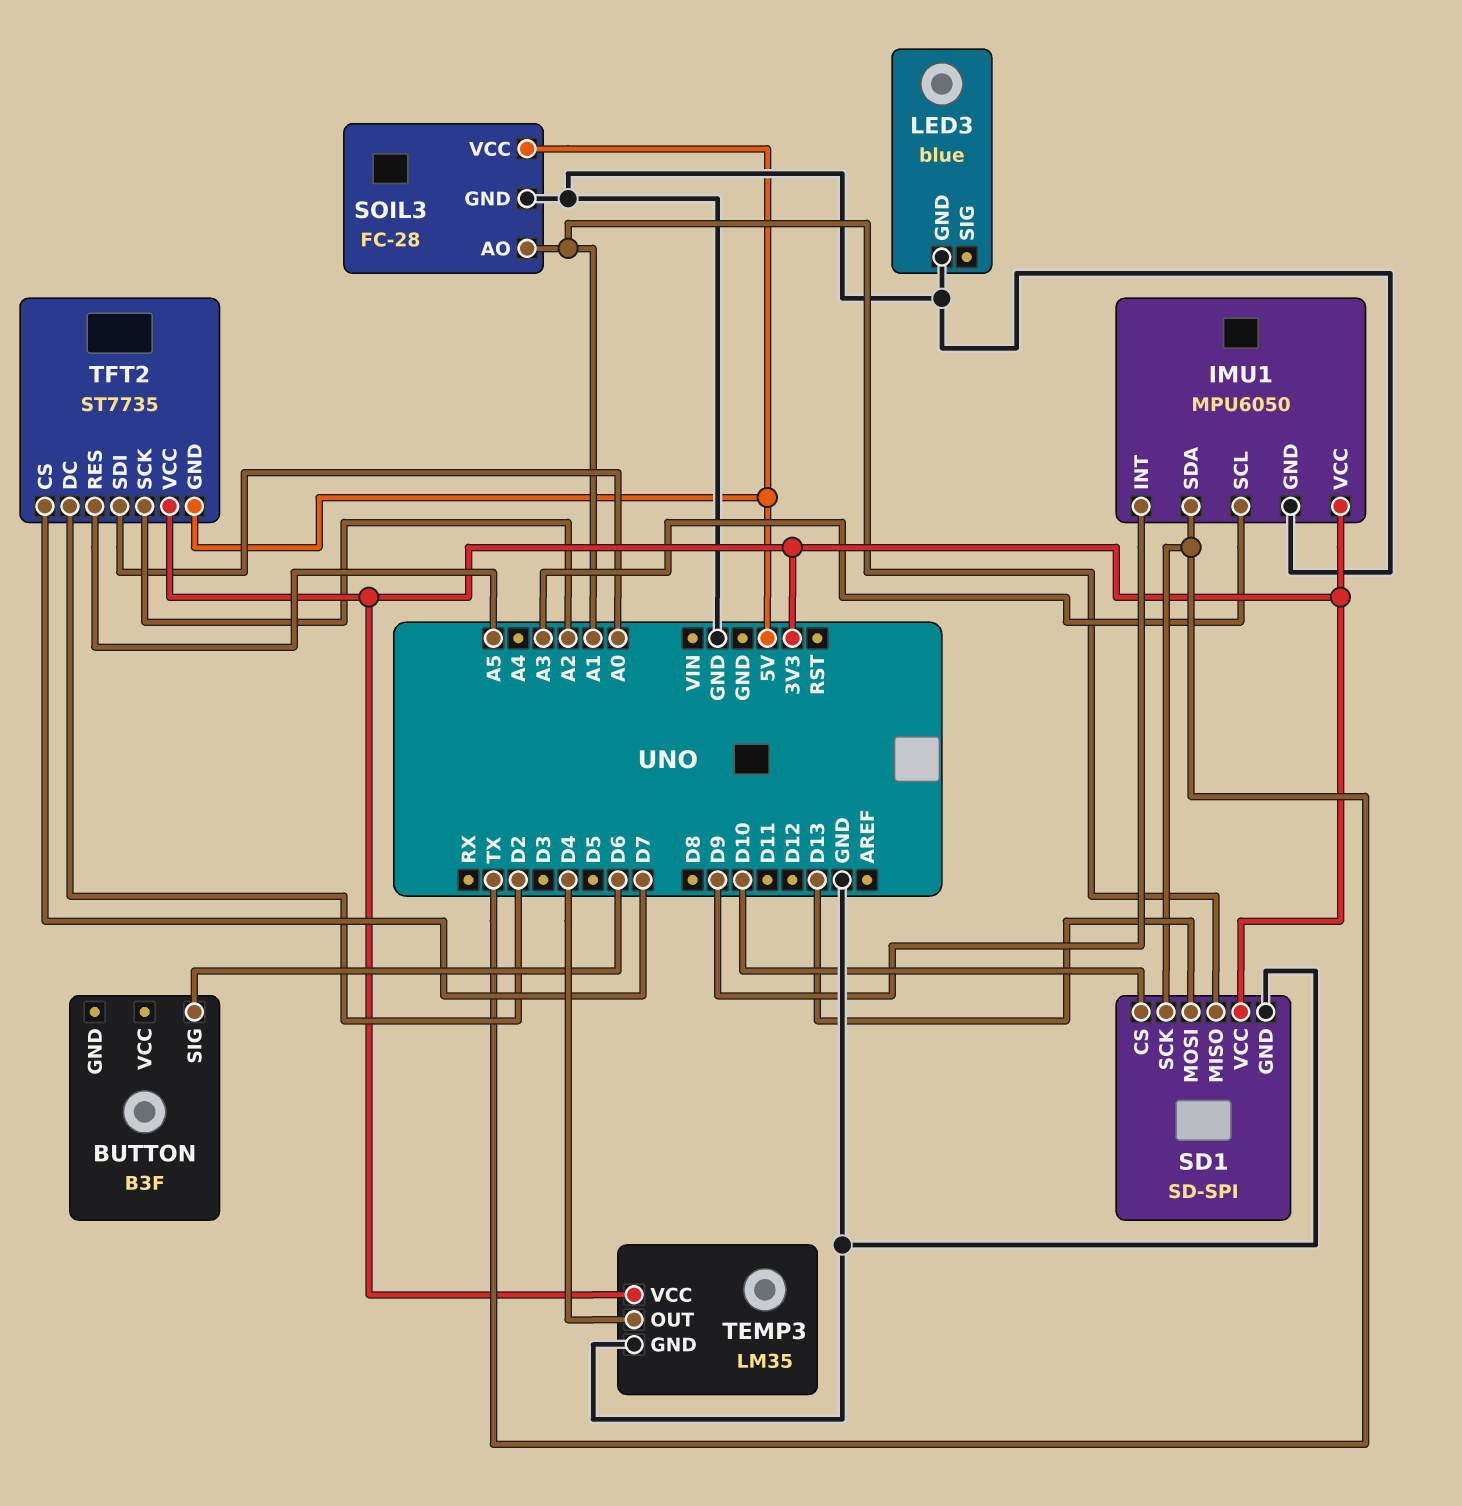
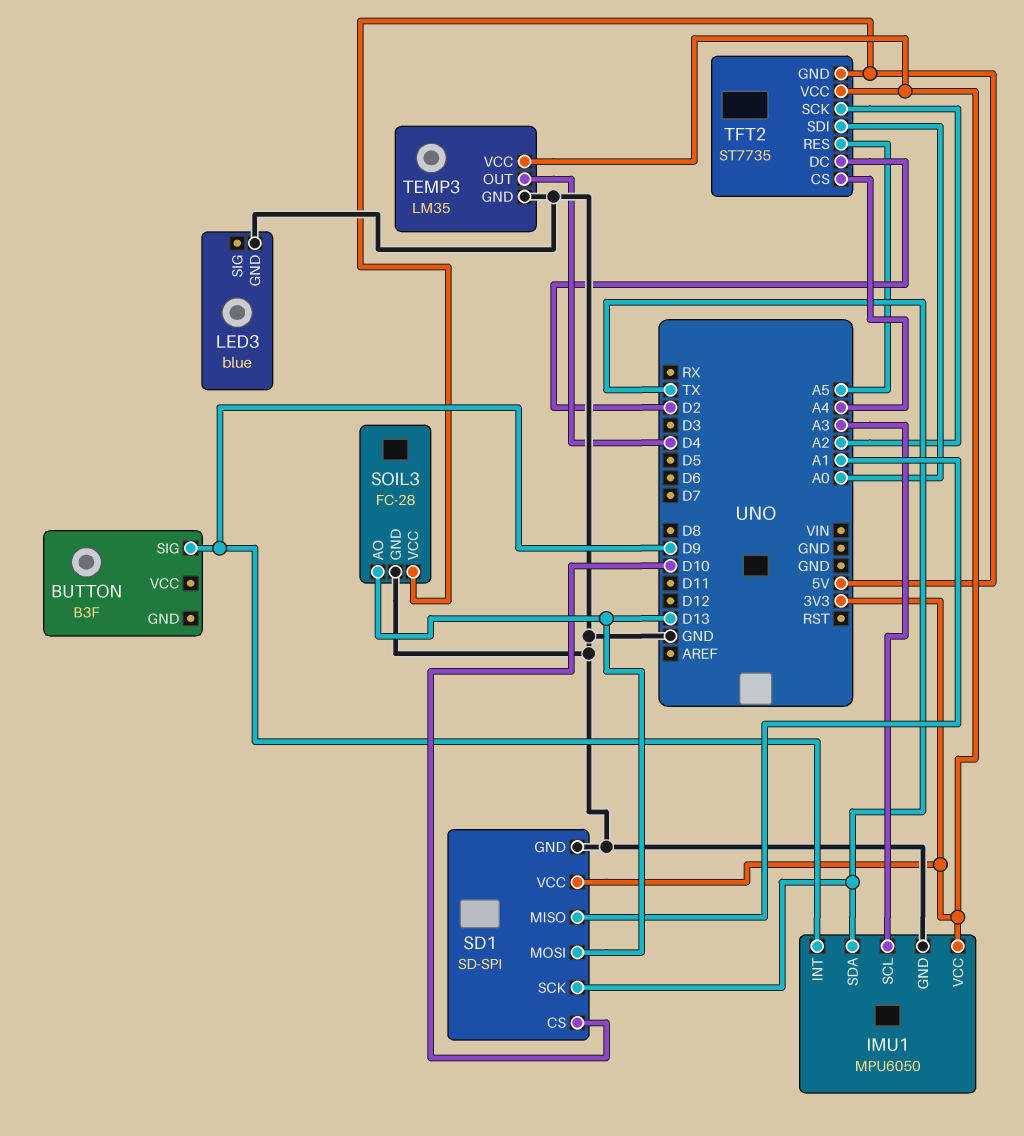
BUTTON pin SIG: D6 -> D9
SOIL3 pin AO: A1 -> D13
TFT2 pin CS: D7 -> A4

